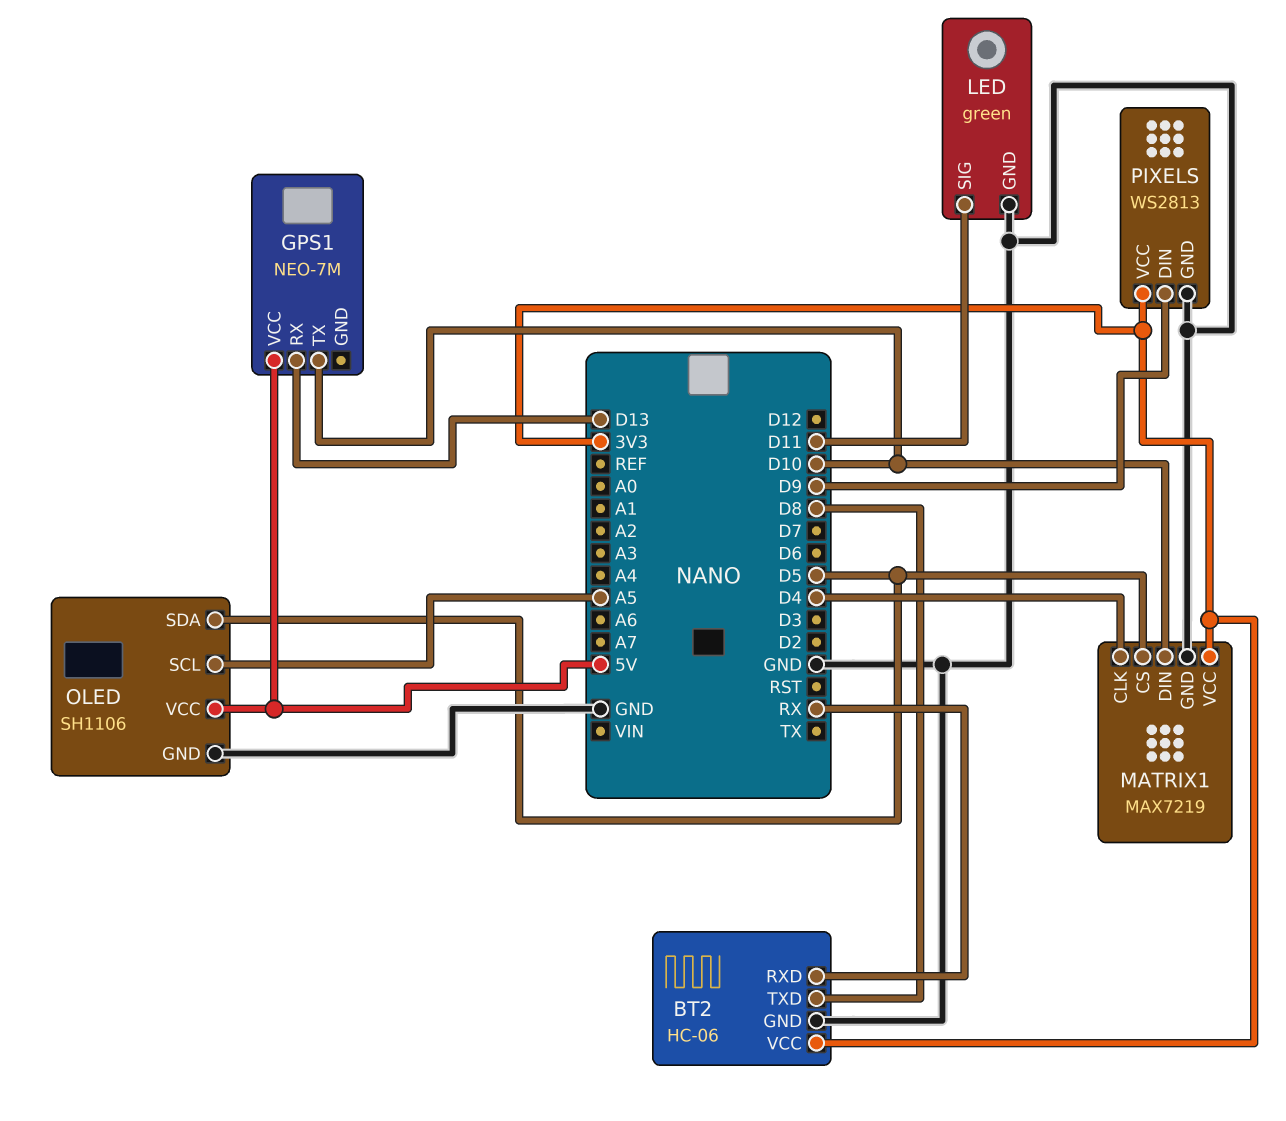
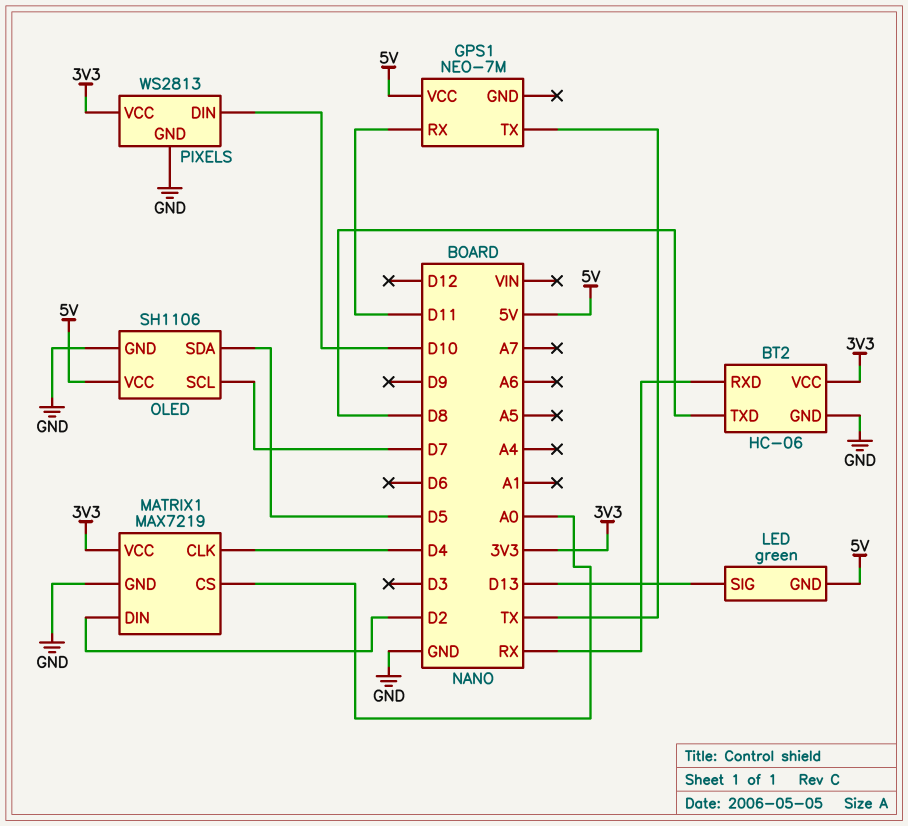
GPS1 pin RX: D13 -> D11
GPS1 pin TX: D10 -> TX
LED pin GND: GND -> 5V
LED pin SIG: D11 -> D13
MATRIX1 pin CS: D5 -> A0
MATRIX1 pin DIN: D10 -> D2
OLED pin SCL: A5 -> D7
PIXELS pin DIN: D9 -> D10

